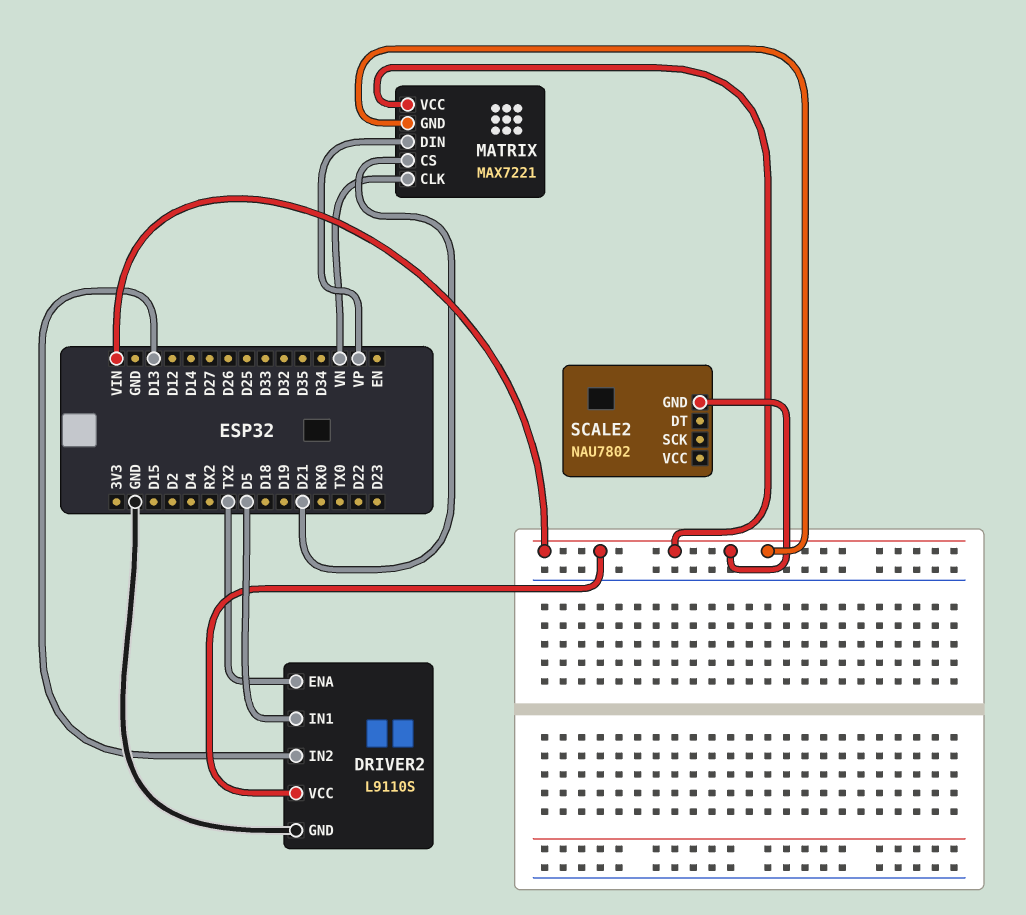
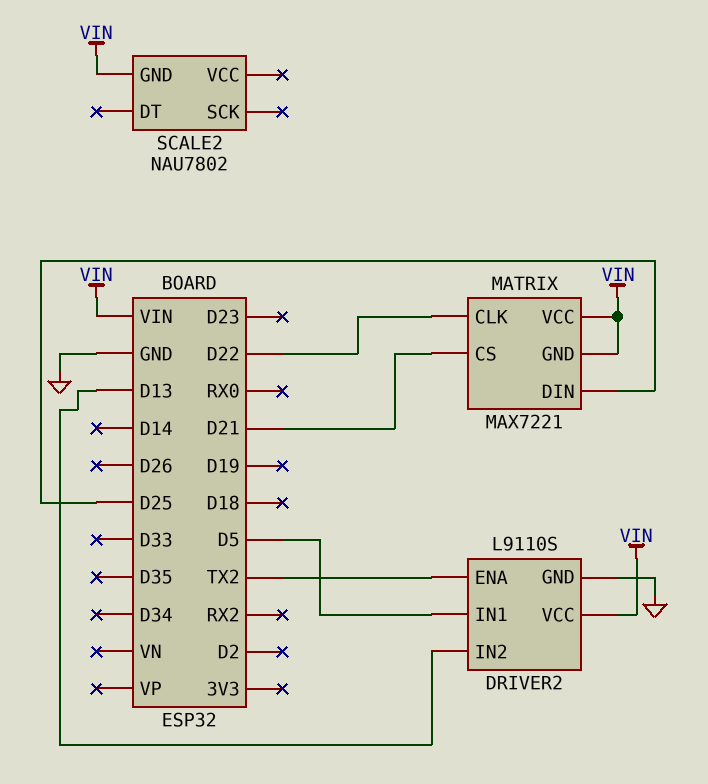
MATRIX pin CLK: VN -> D22
MATRIX pin DIN: VP -> D25

